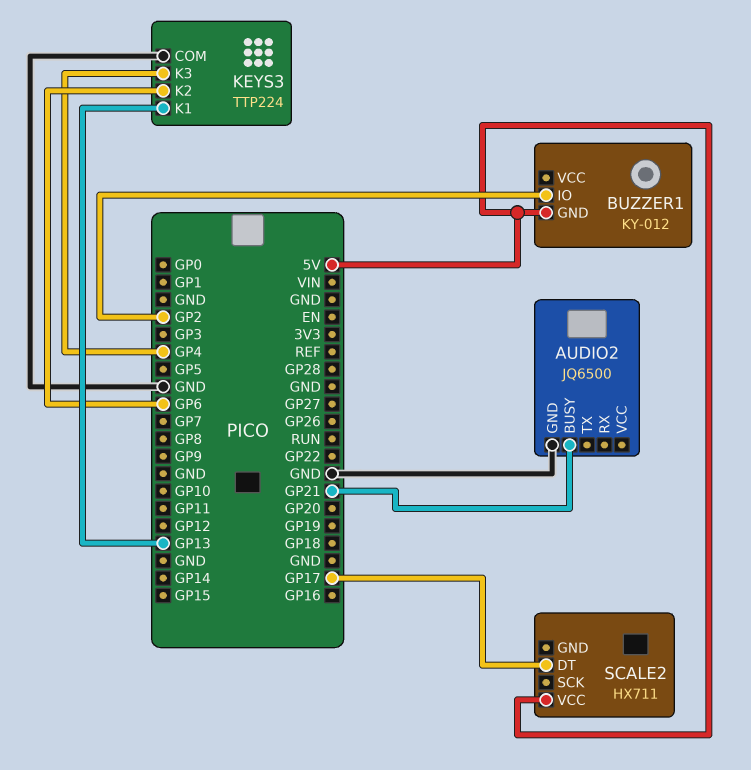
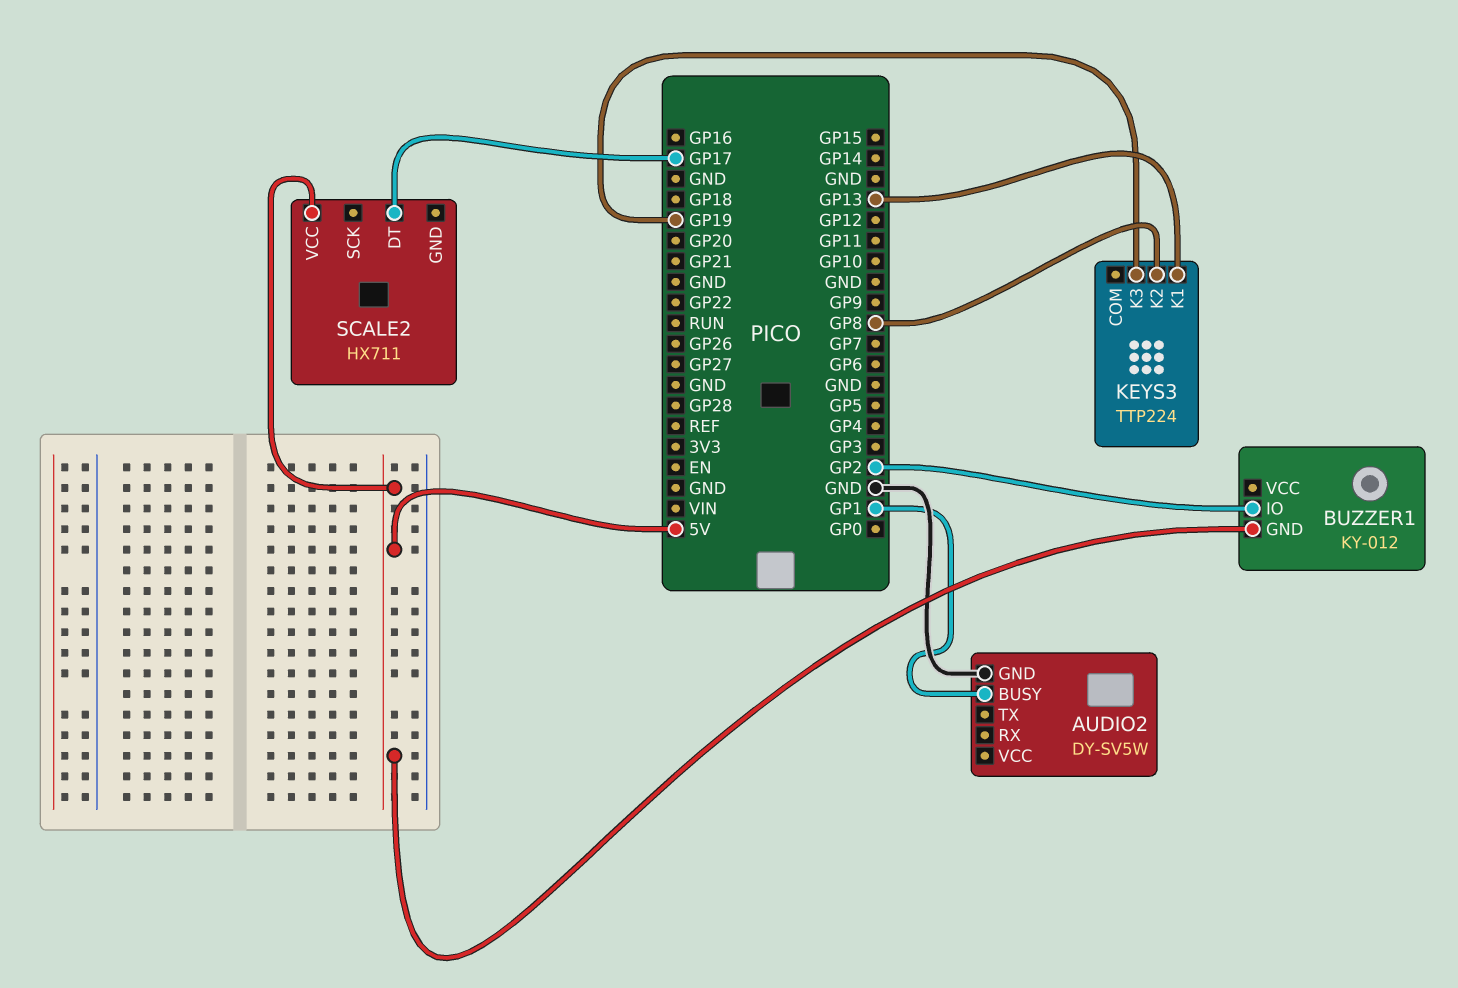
AUDIO2: JQ6500 -> DY-SV5W
AUDIO2 pin BUSY: GP21 -> GP1
KEYS3 pin COM: GND -> none
KEYS3 pin K2: GP6 -> GP8
KEYS3 pin K3: GP4 -> GP19

